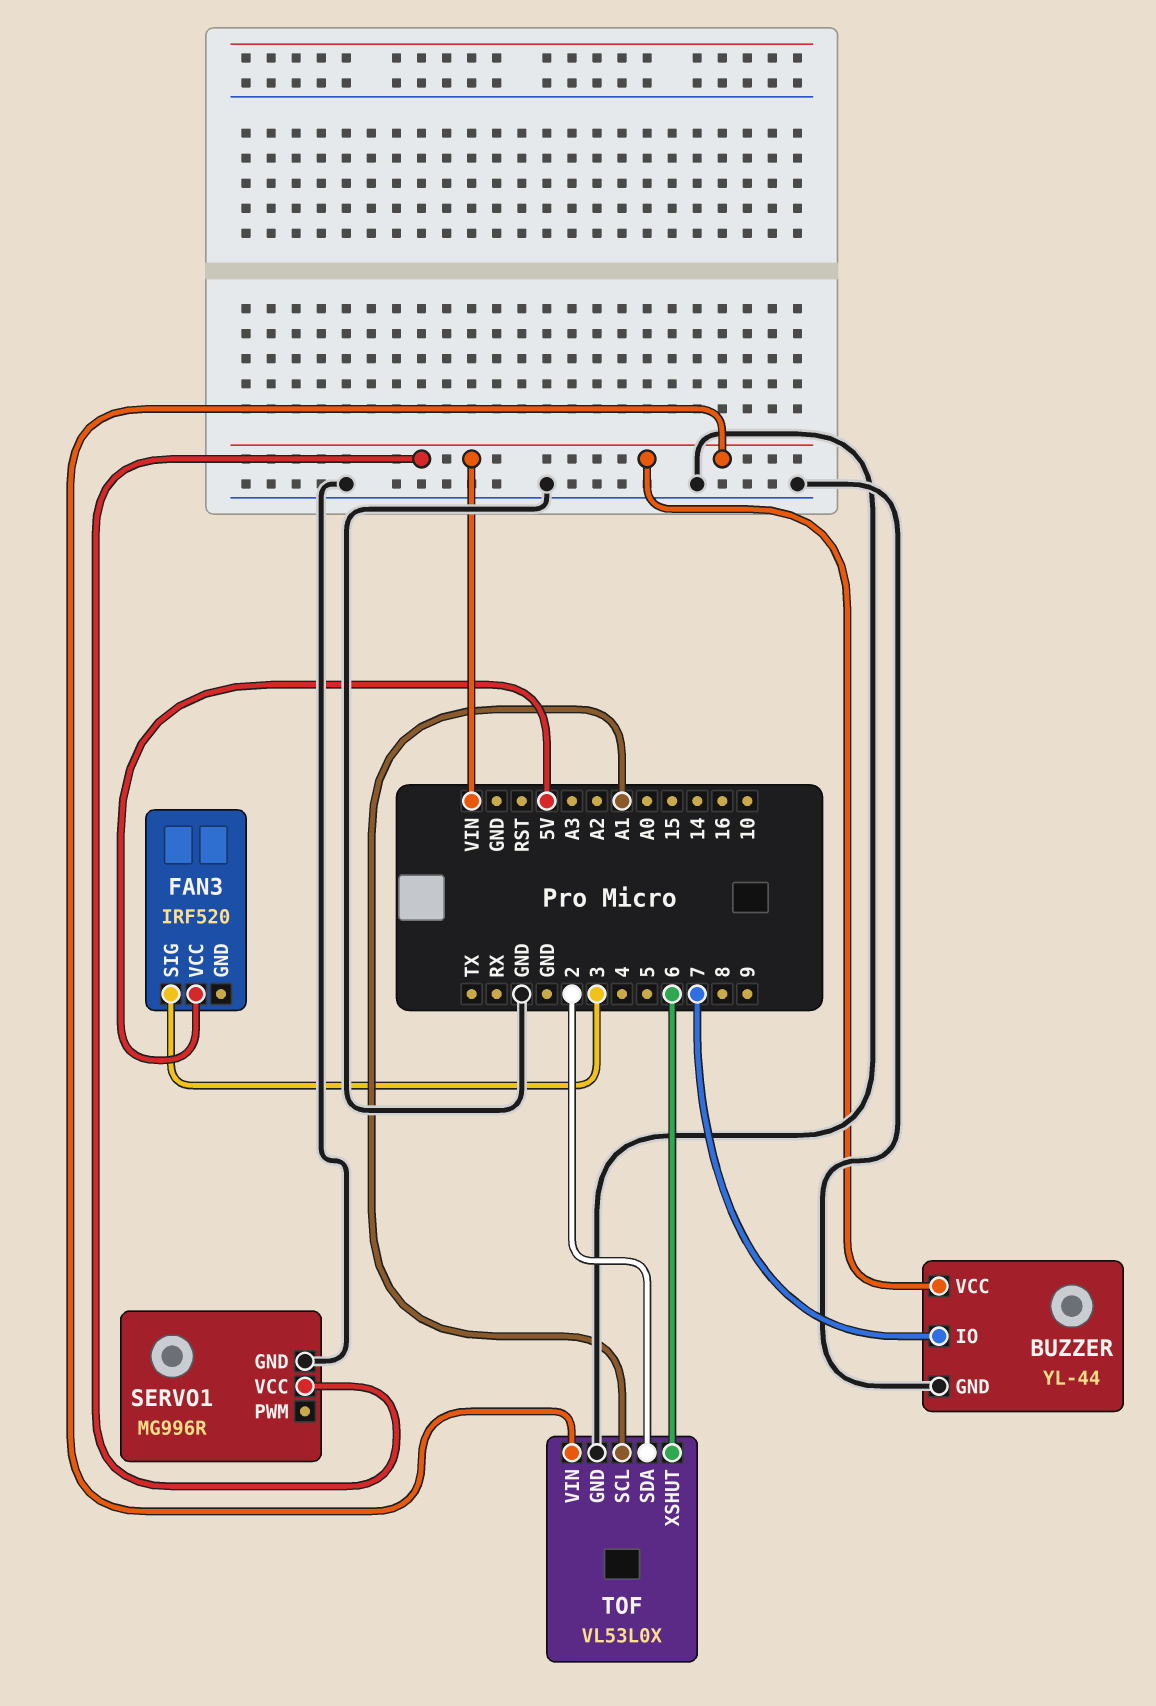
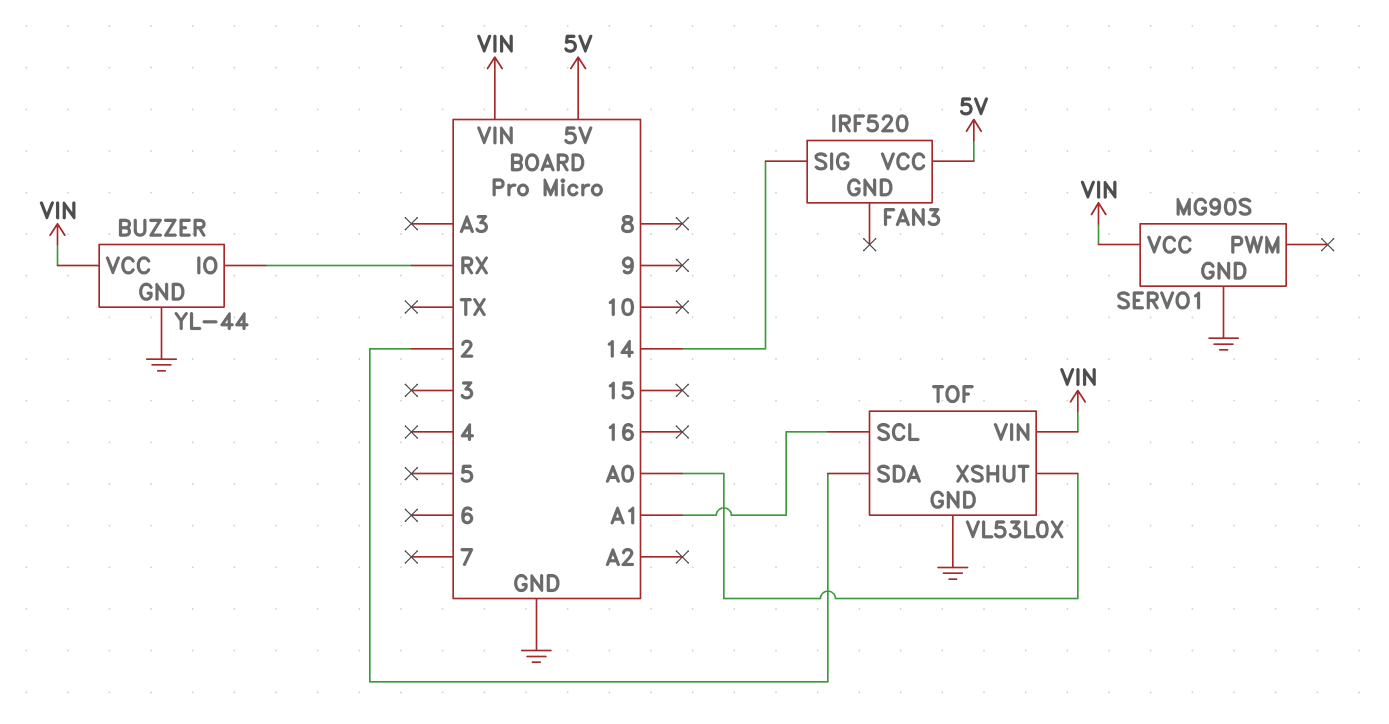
BUZZER pin IO: 7 -> RX
FAN3 pin SIG: 3 -> 14
SERVO1: MG996R -> MG90S
TOF pin XSHUT: 6 -> A0

